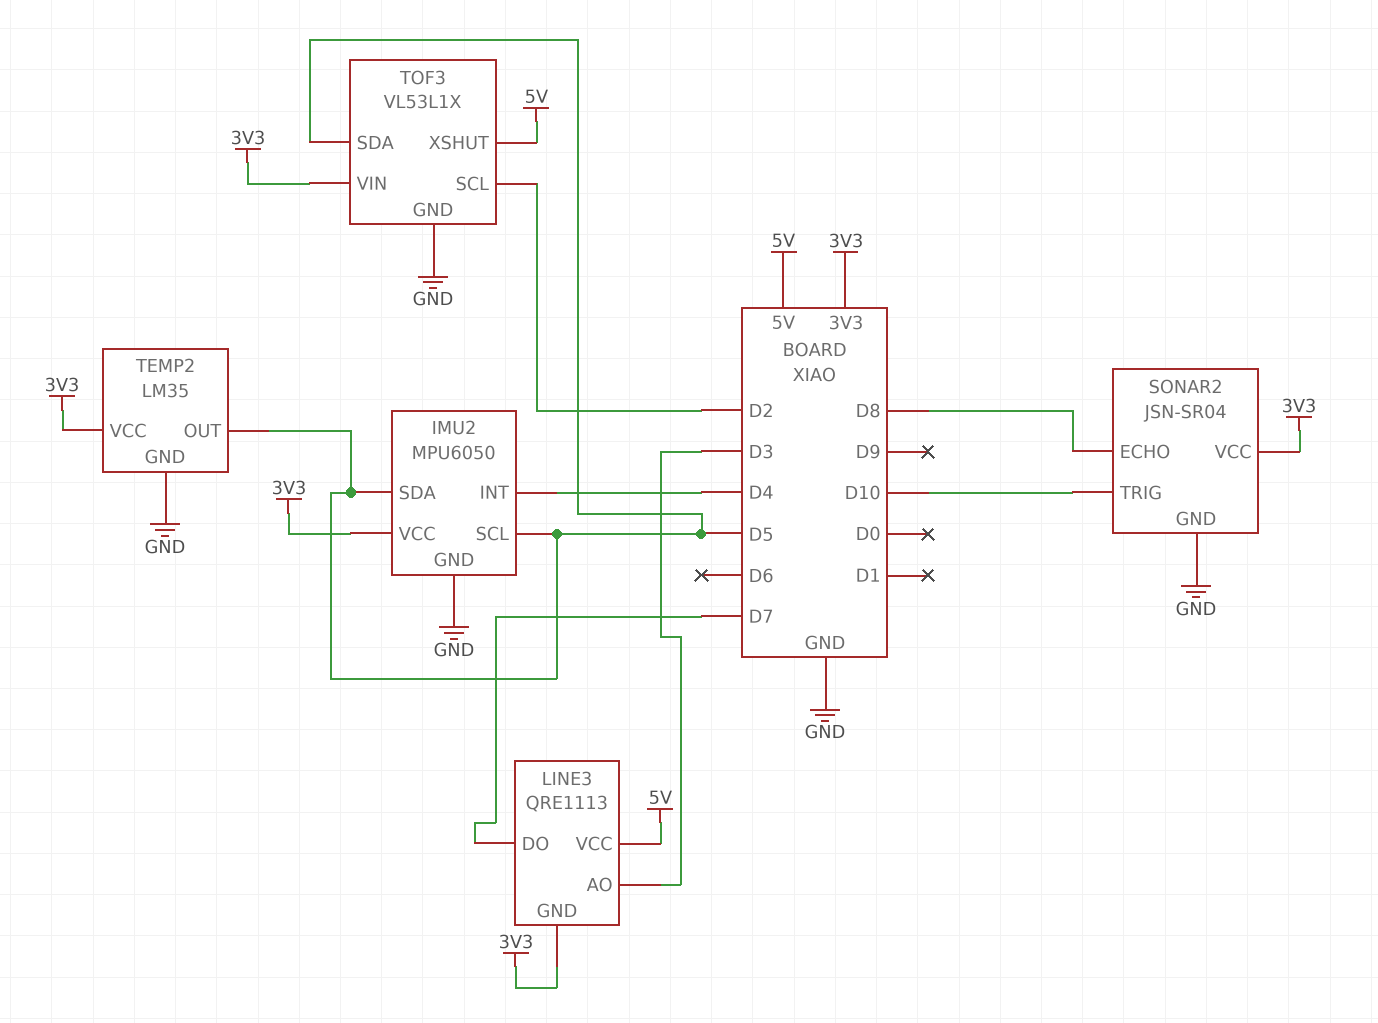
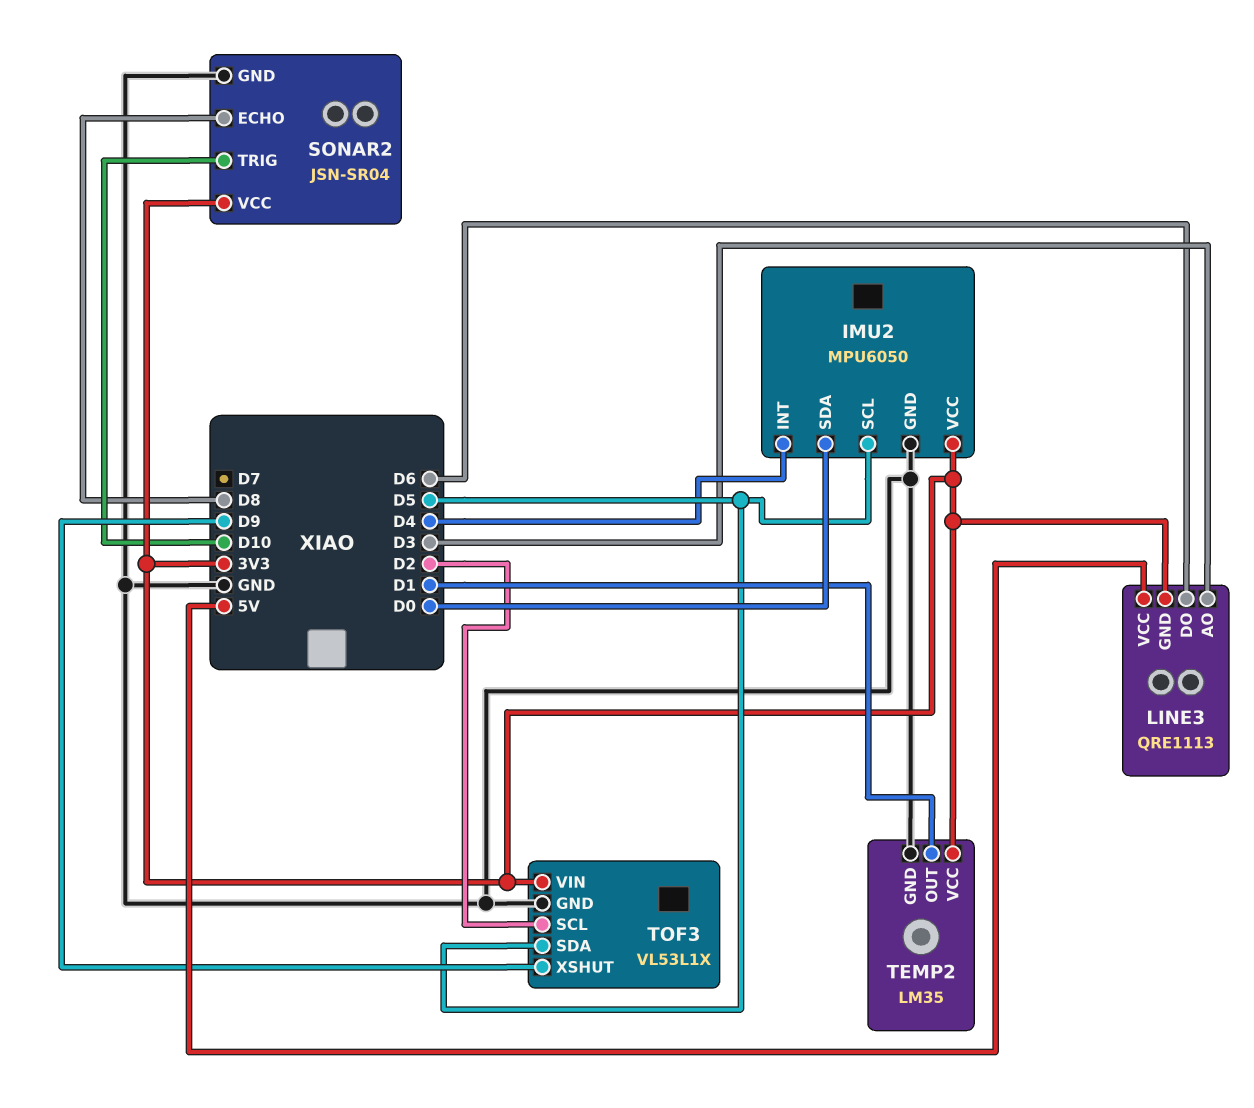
IMU2 pin SDA: D5 -> D0
LINE3 pin DO: D7 -> D6
TEMP2 pin OUT: D5 -> D1
TOF3 pin XSHUT: 5V -> D9

